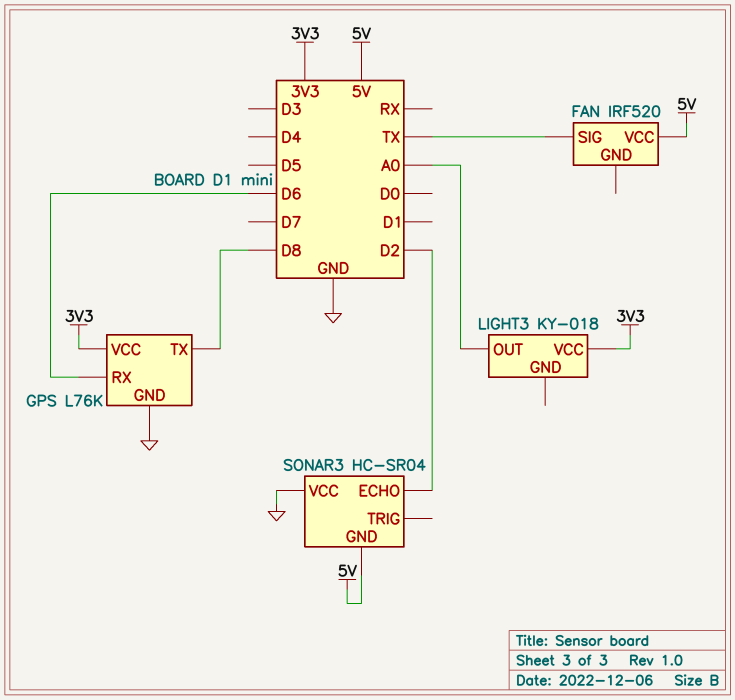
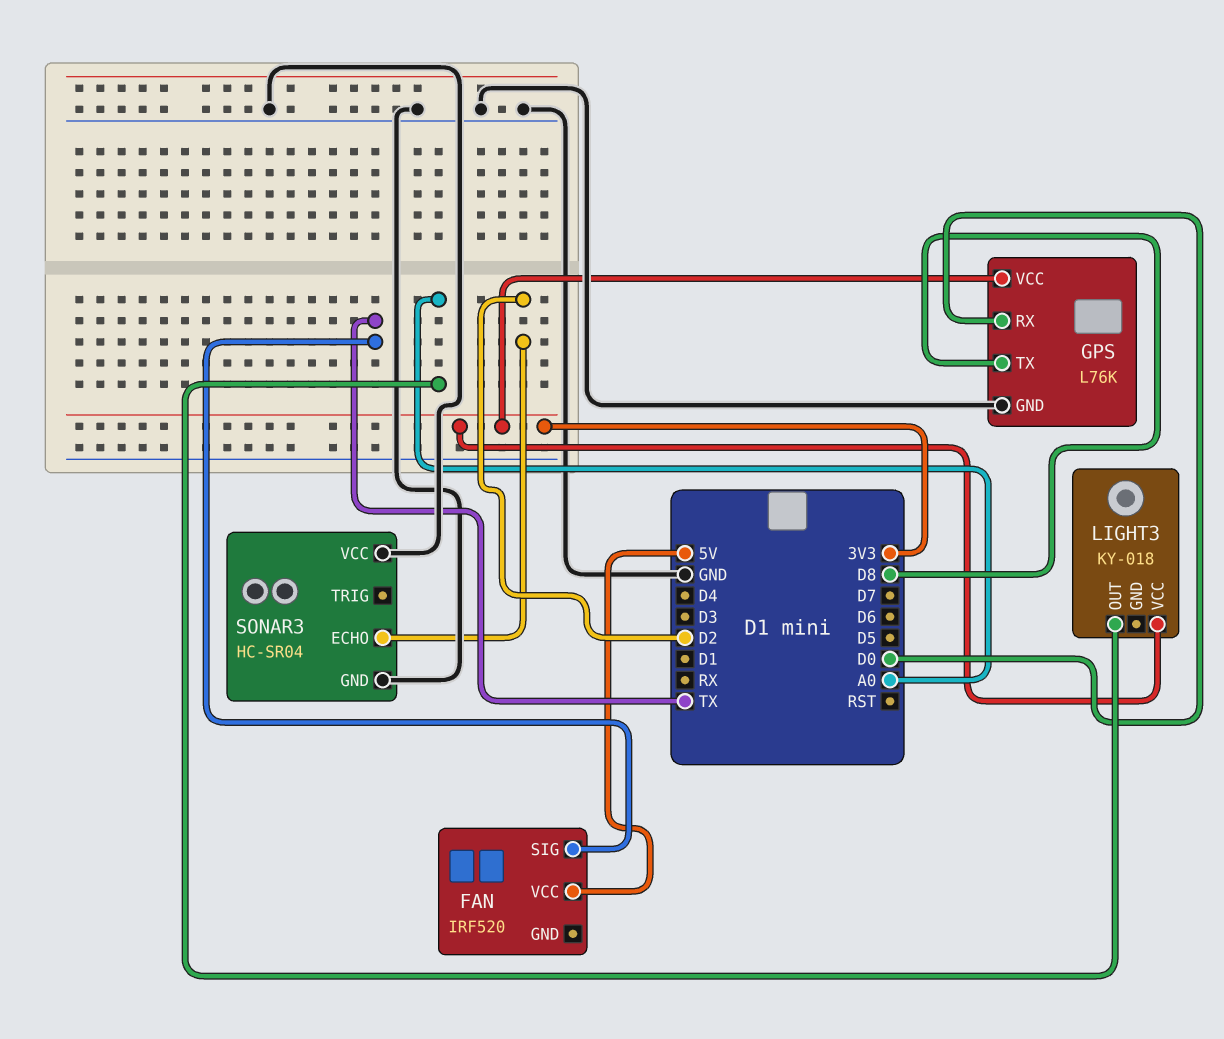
GPS pin RX: D6 -> D0
SONAR3 pin GND: 5V -> GND

